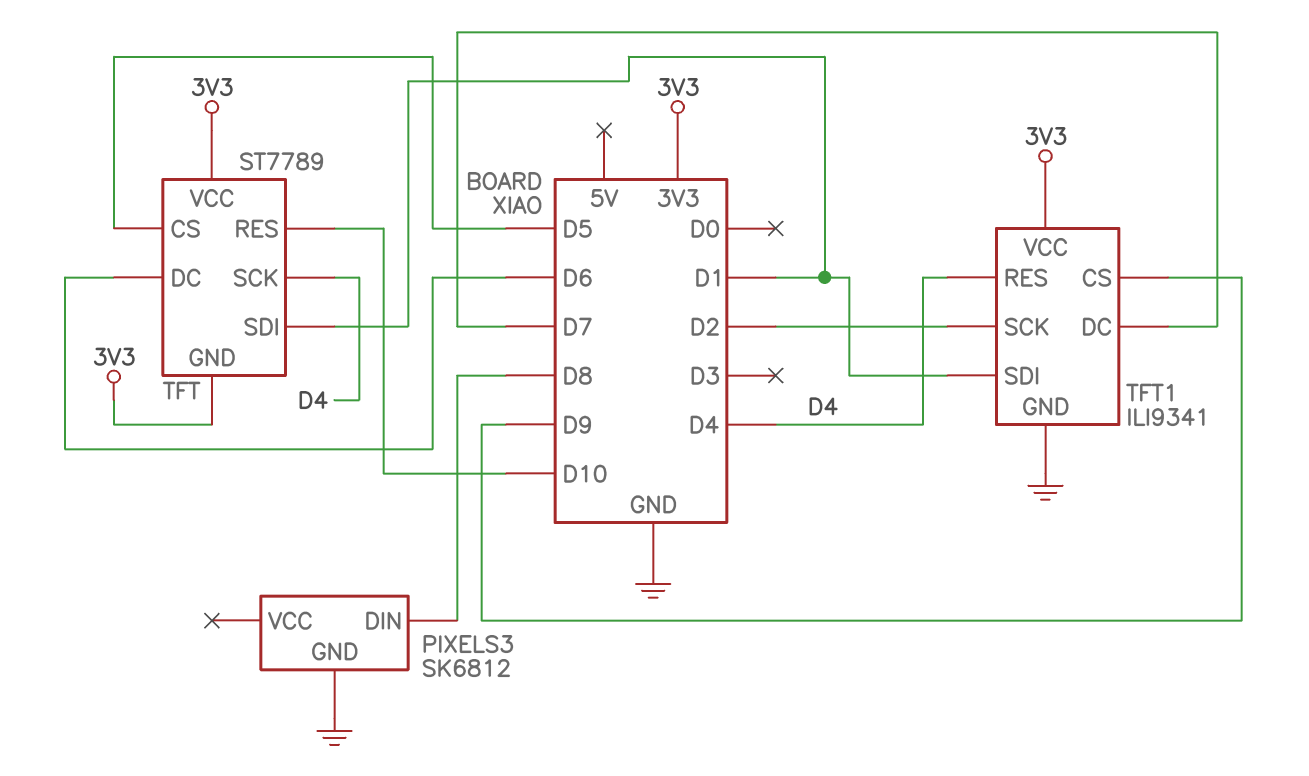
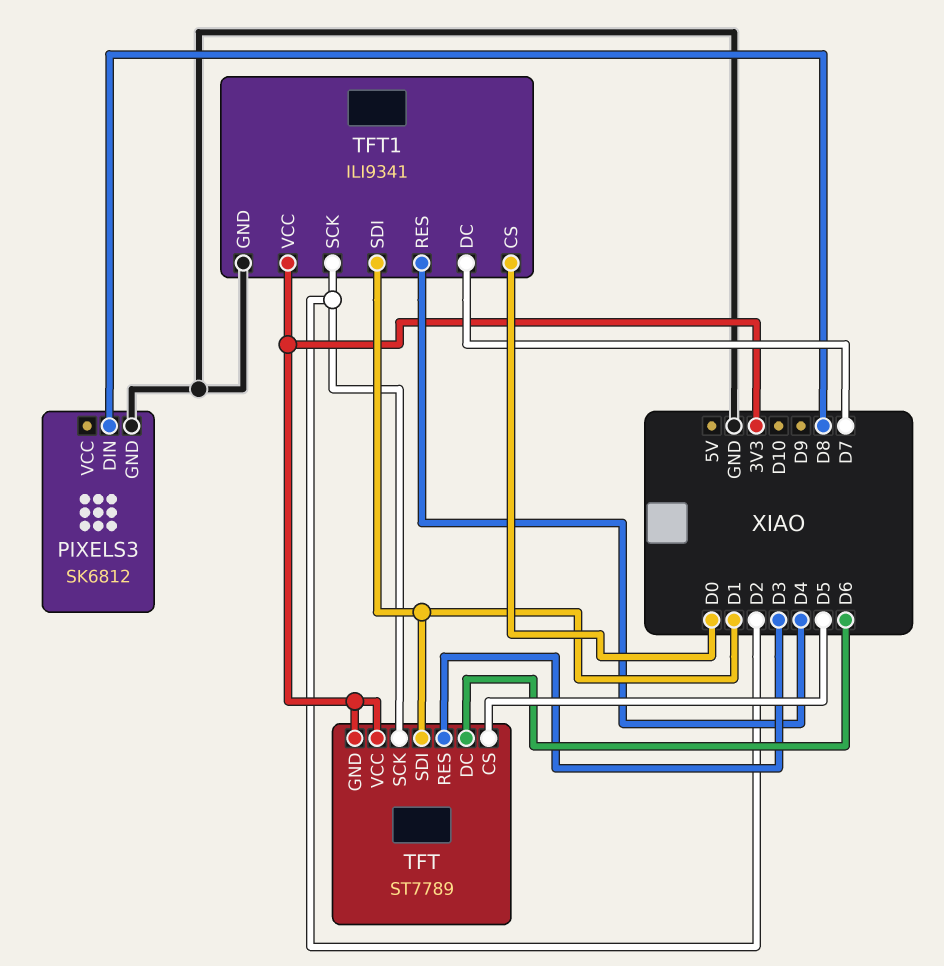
TFT pin RES: D10 -> D3
TFT pin SCK: D4 -> D2
TFT1 pin CS: D9 -> D0

